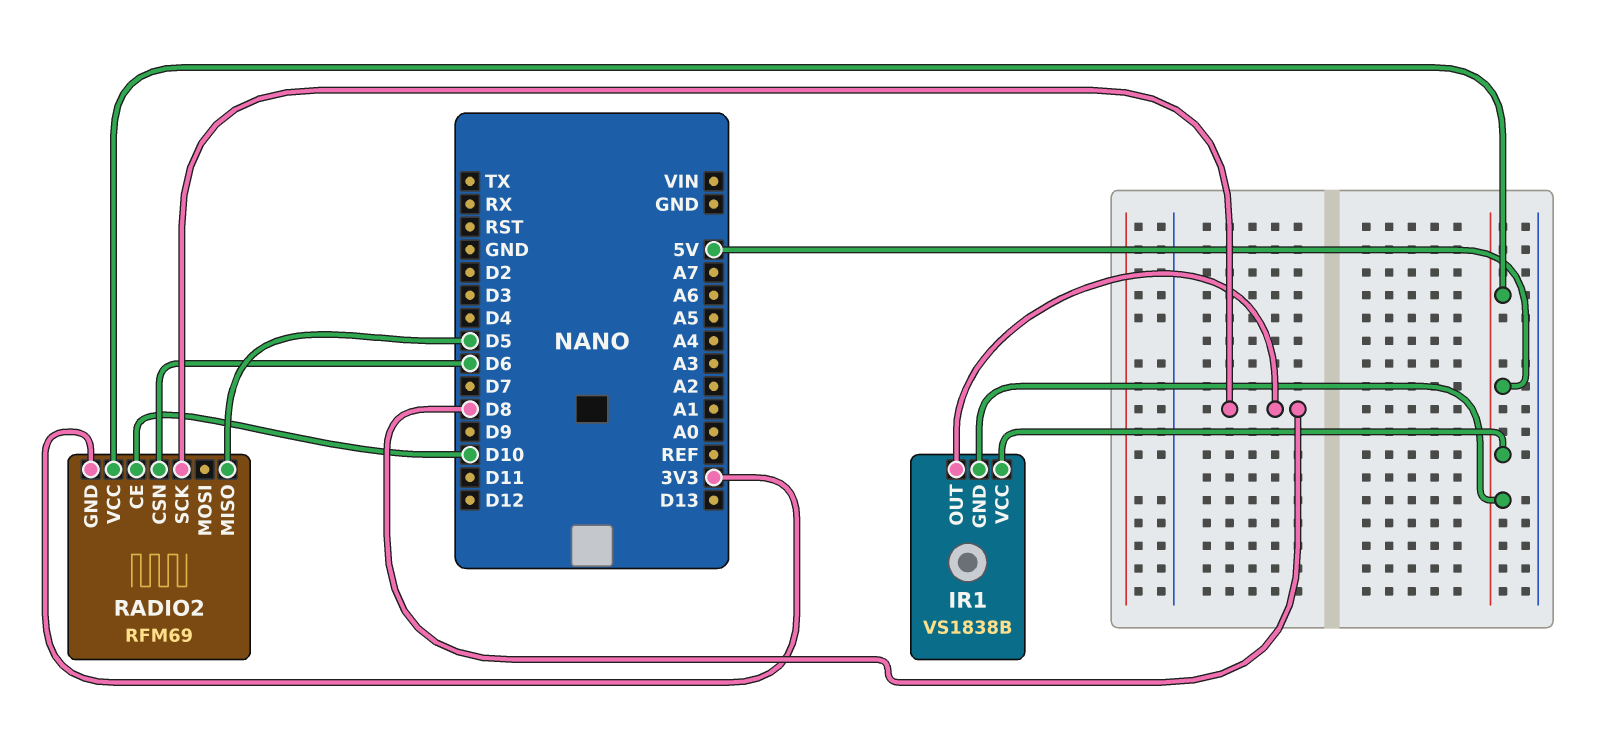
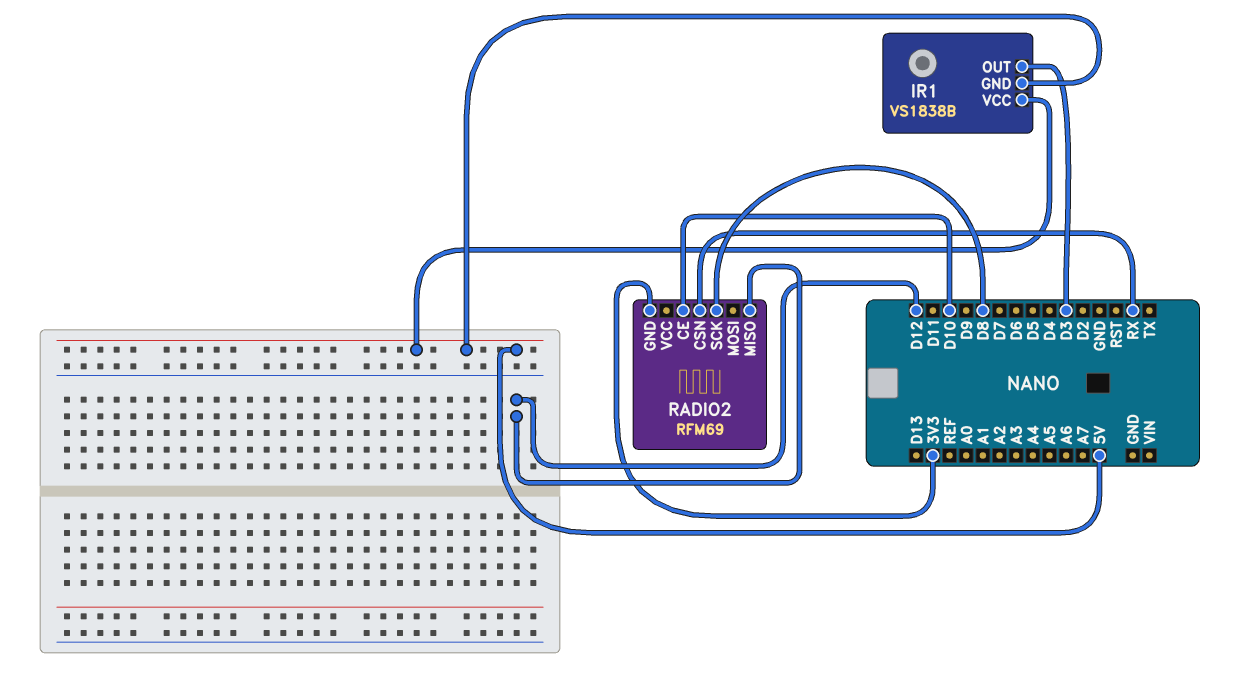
IR1 pin OUT: D8 -> D3
RADIO2 pin CSN: D6 -> RX
RADIO2 pin MISO: D5 -> D12
RADIO2 pin VCC: 5V -> none

